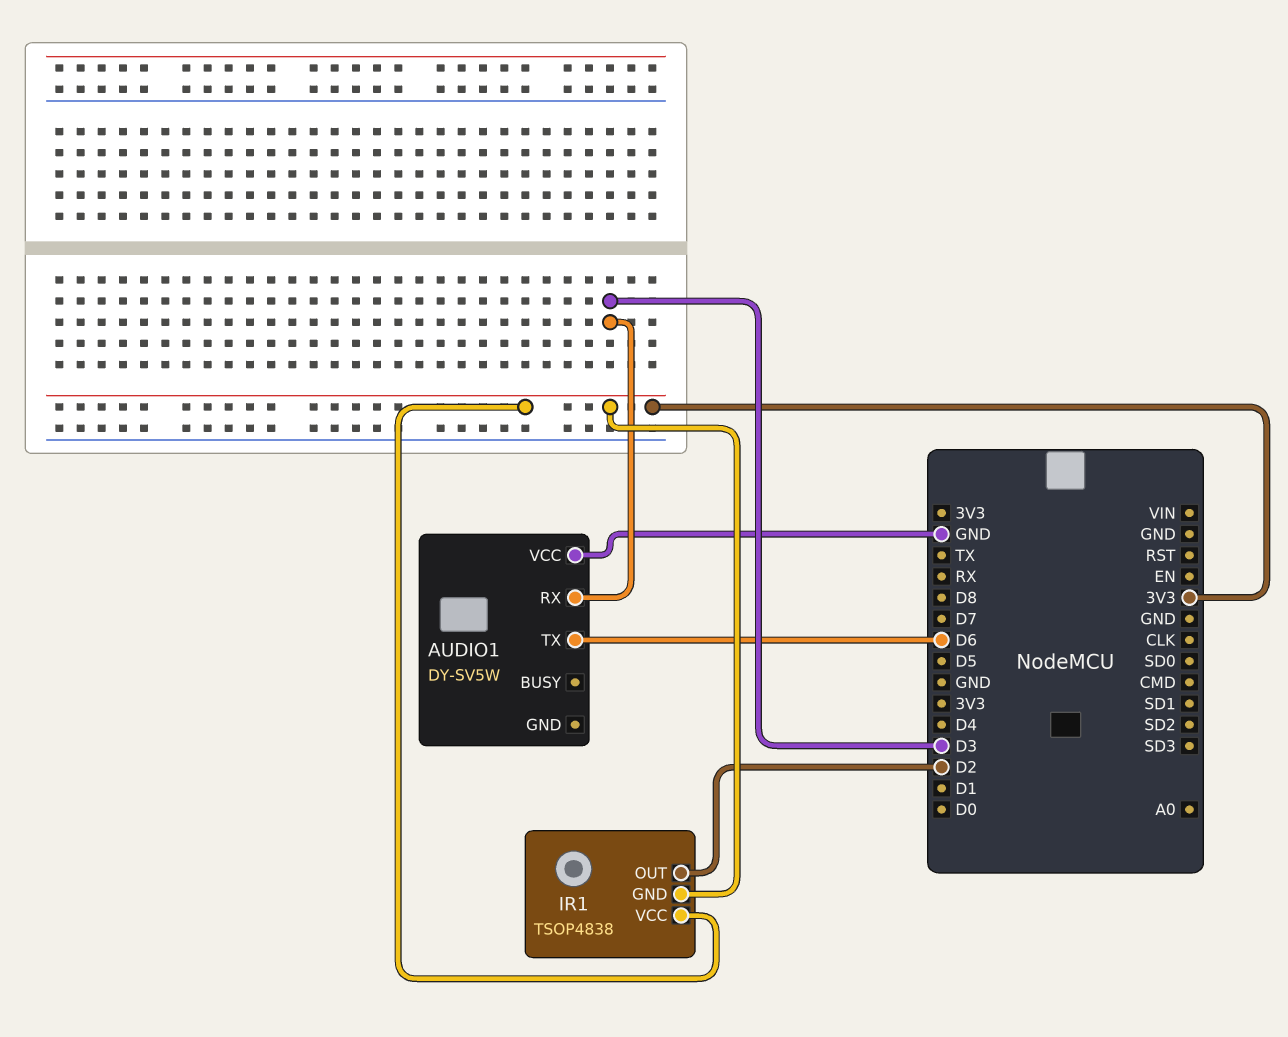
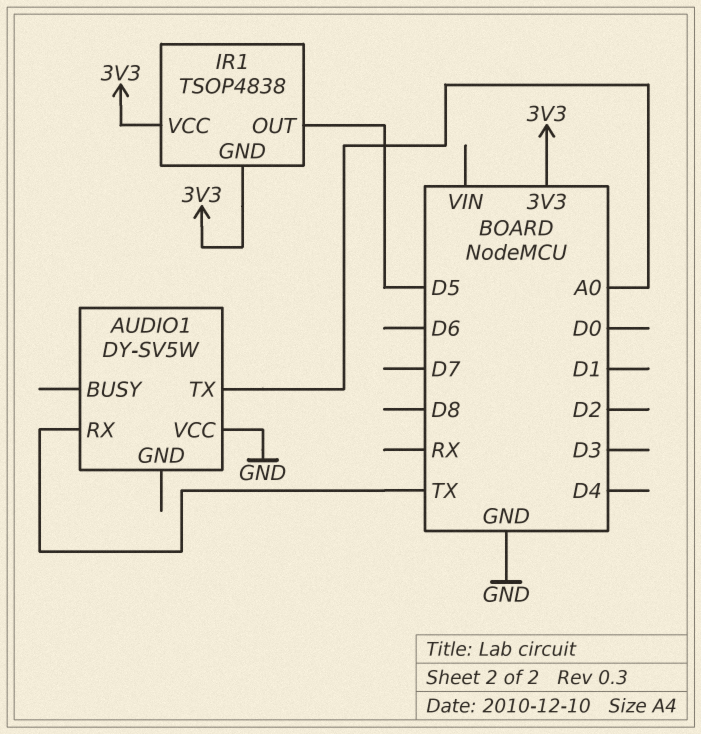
AUDIO1 pin RX: D3 -> TX
AUDIO1 pin TX: D6 -> A0
IR1 pin OUT: D2 -> D5

